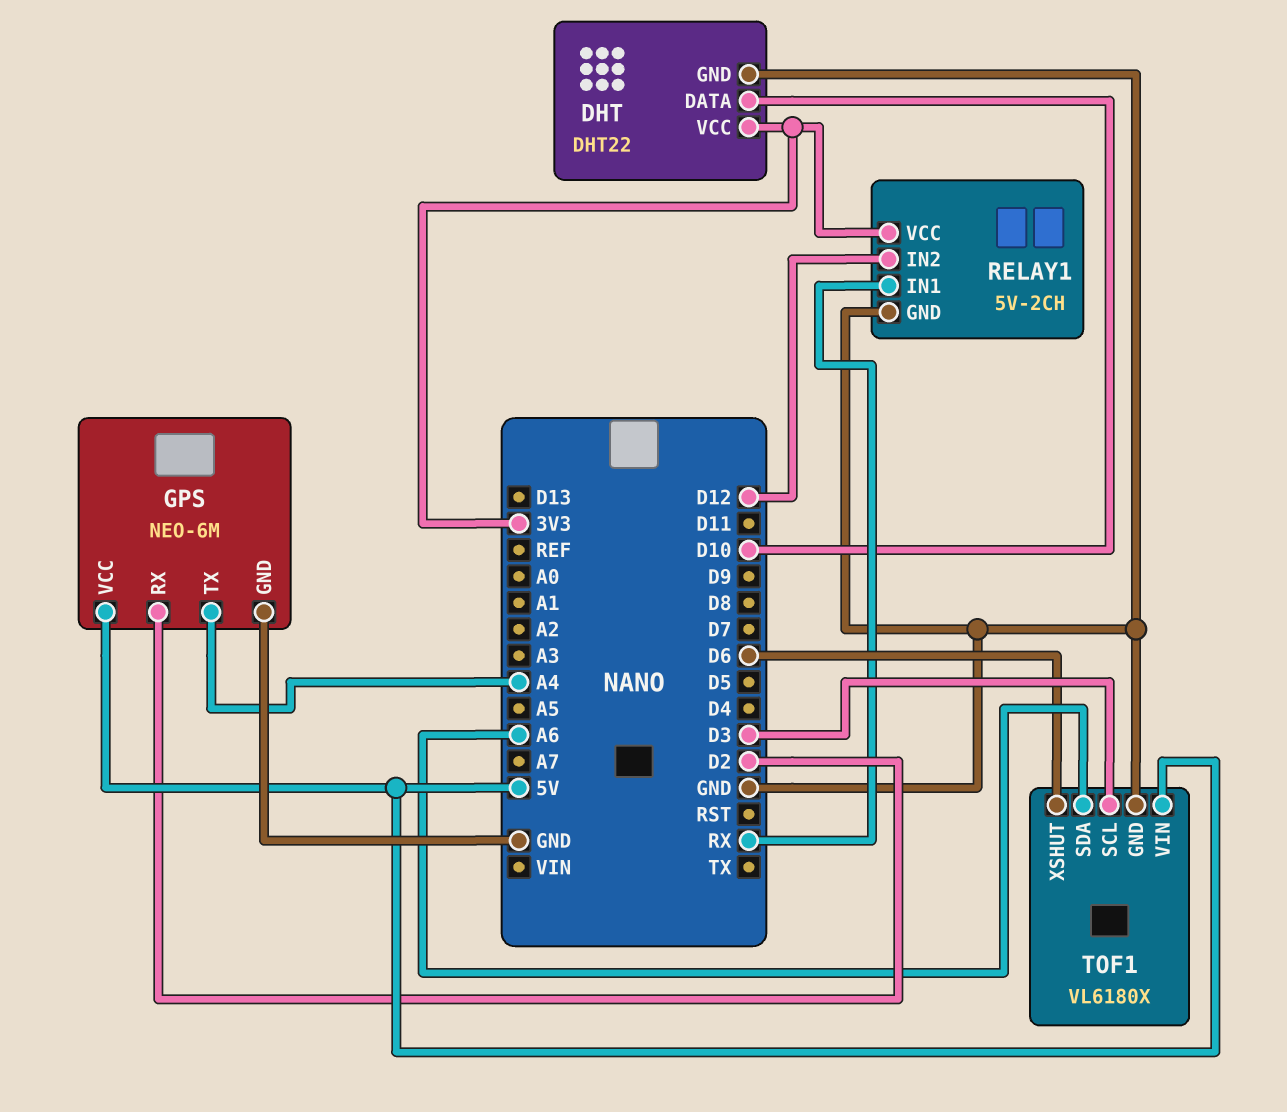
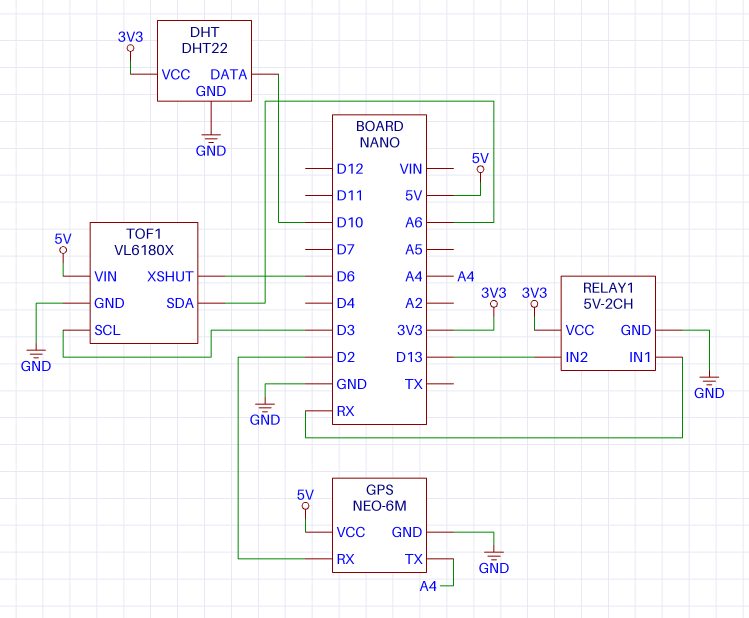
RELAY1 pin IN2: D12 -> D13

